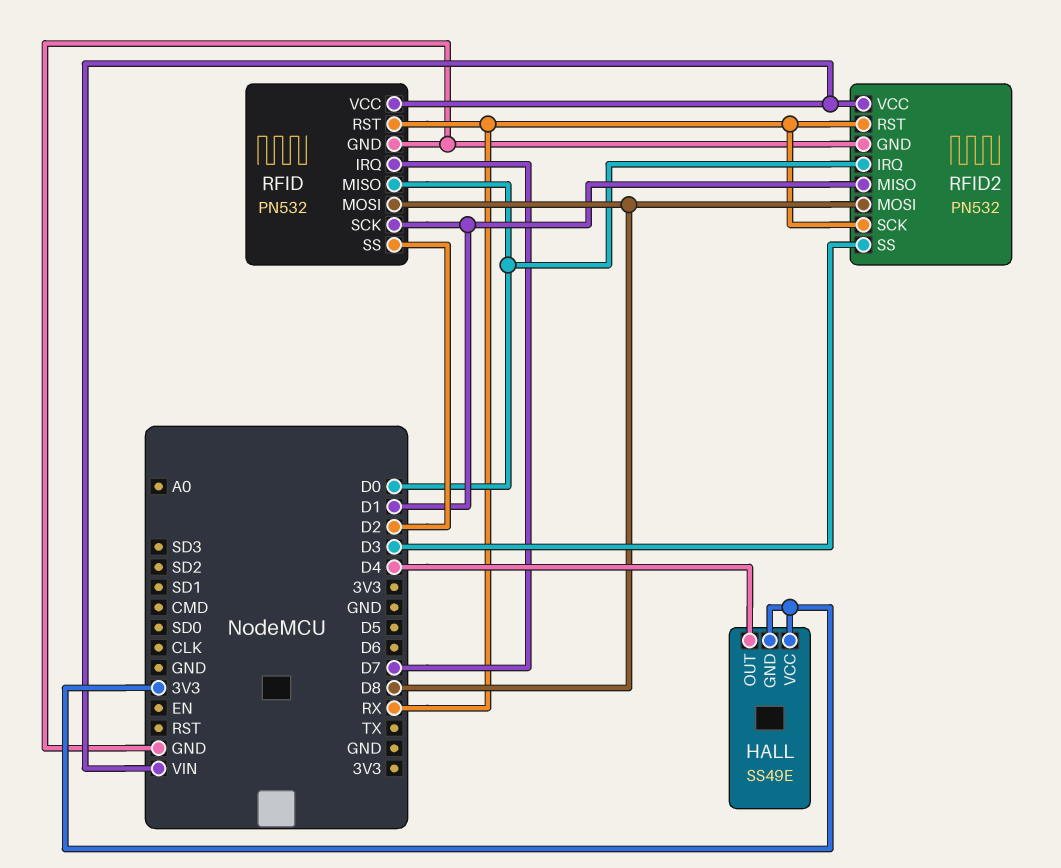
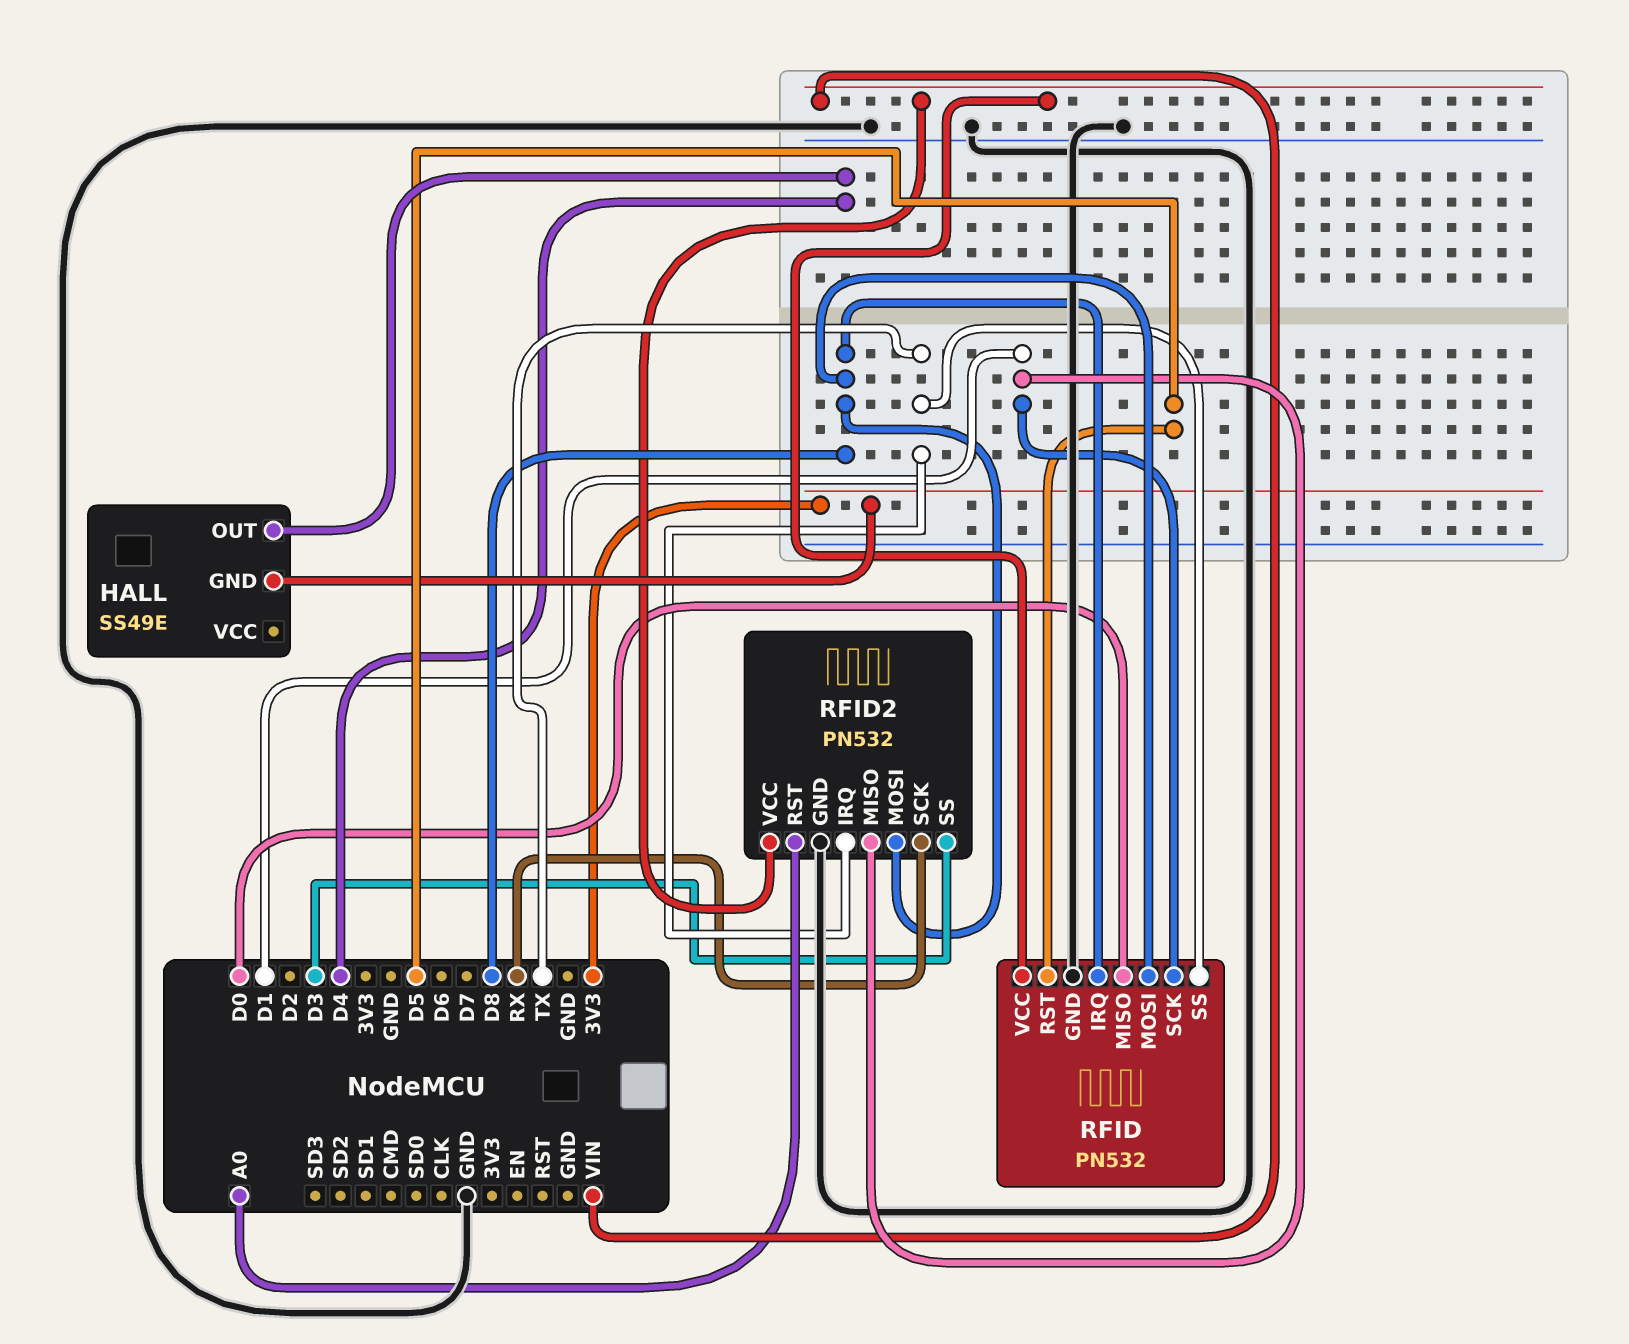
HALL pin VCC: 3V3 -> none
RFID pin IRQ: D7 -> D8
RFID pin RST: RX -> D5
RFID pin SS: D2 -> TX
RFID2 pin IRQ: D0 -> TX
RFID2 pin RST: RX -> A0

